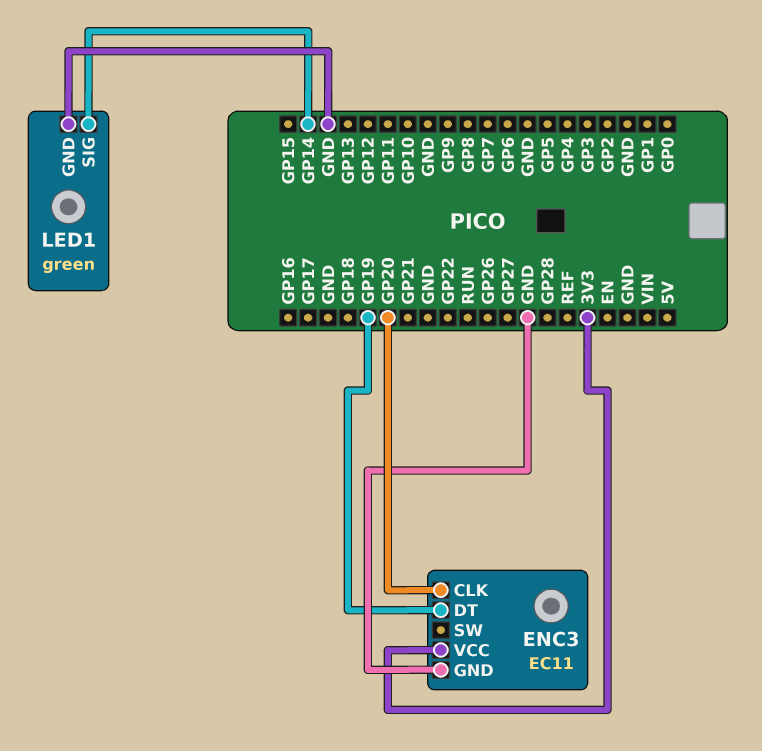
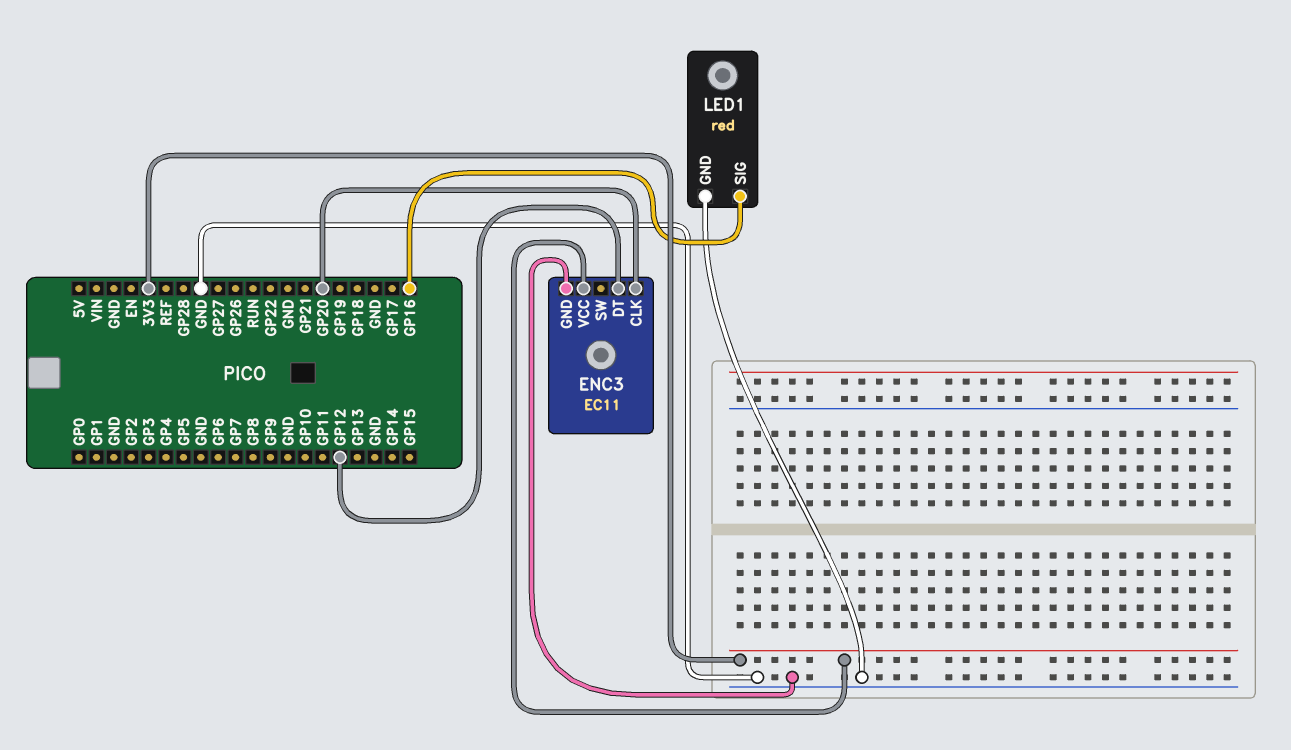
ENC3 pin DT: GP19 -> GP12
LED1: green -> red
LED1 pin SIG: GP14 -> GP16

